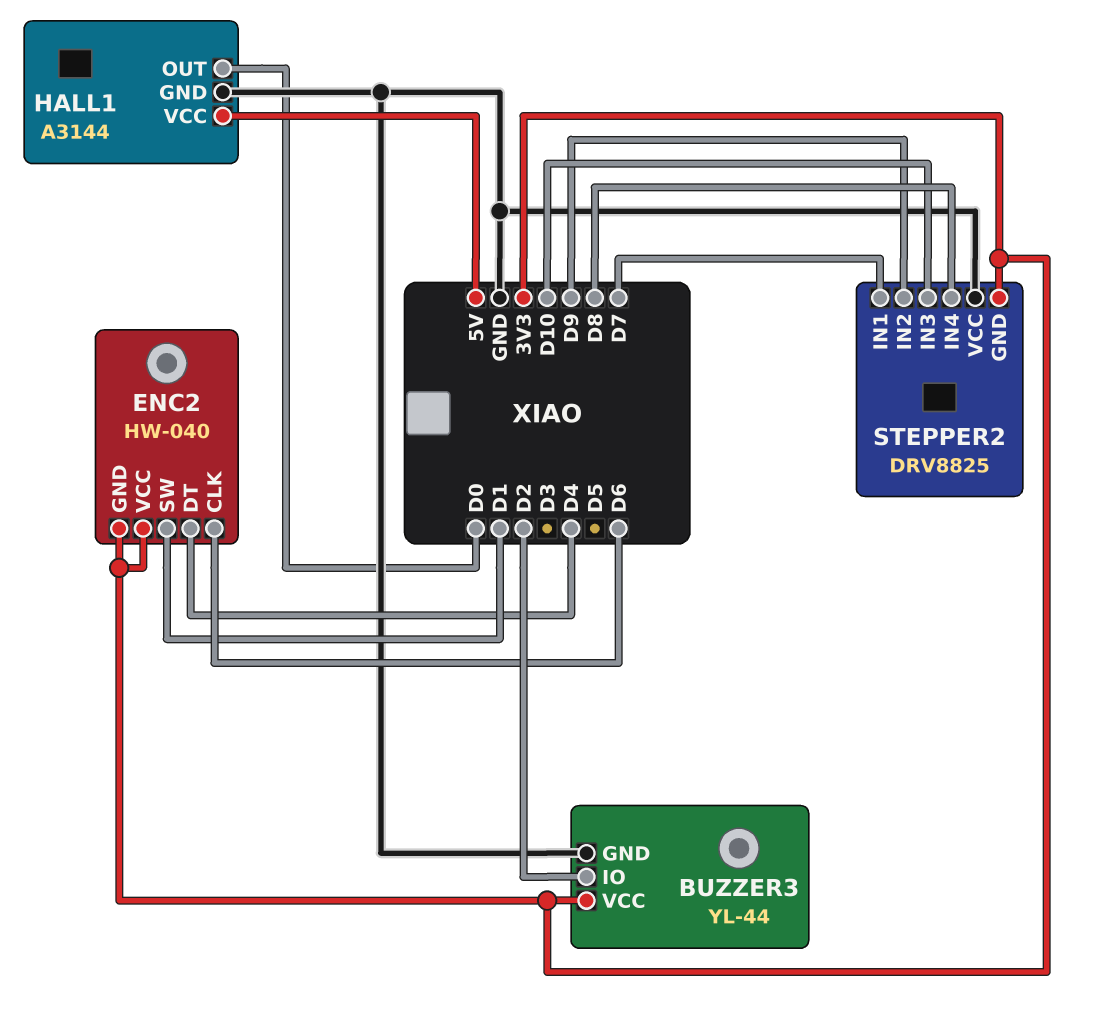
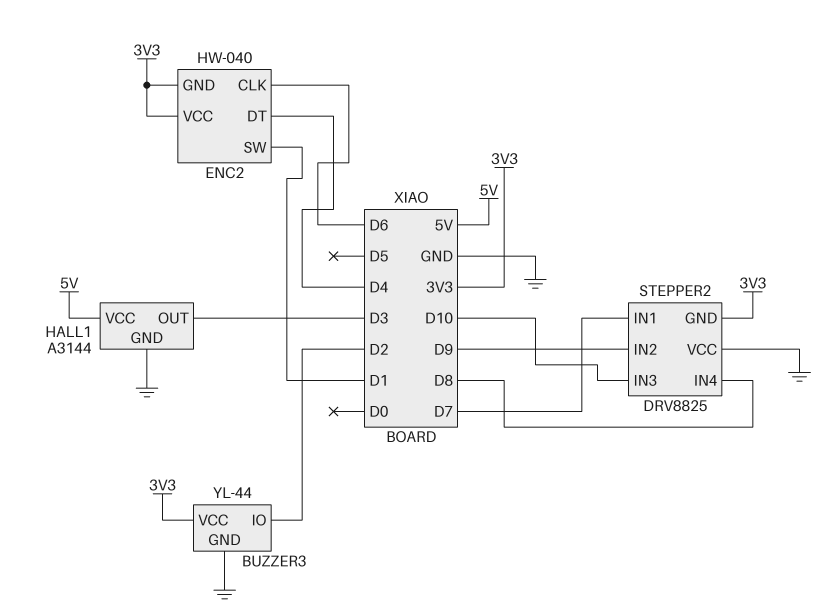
HALL1 pin OUT: D0 -> D3

